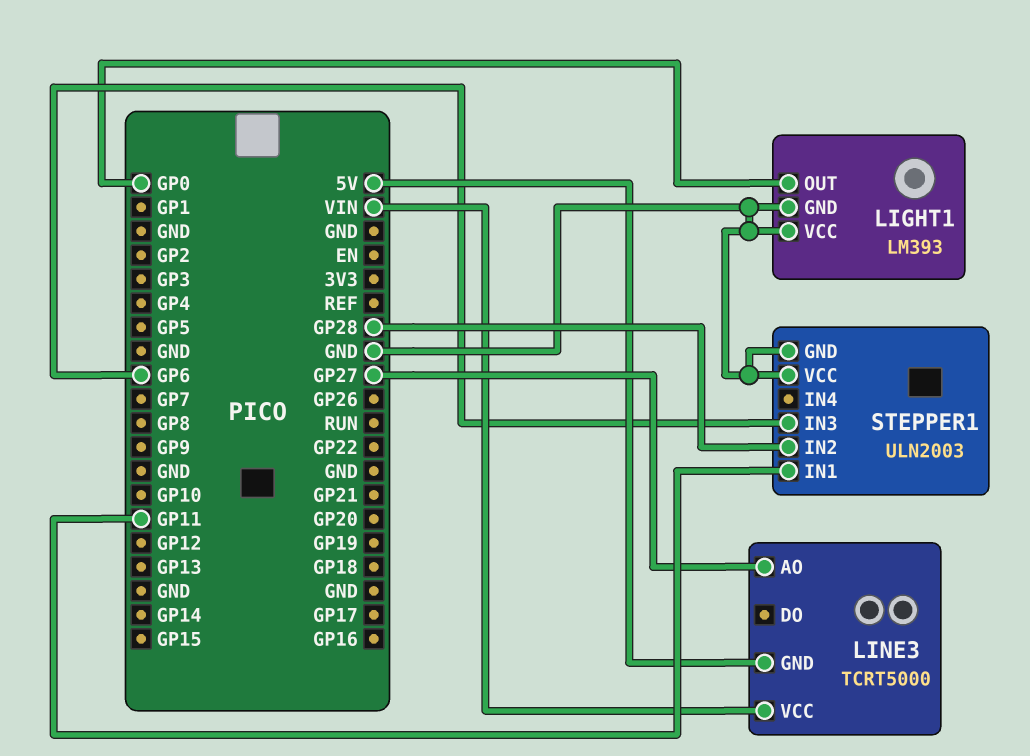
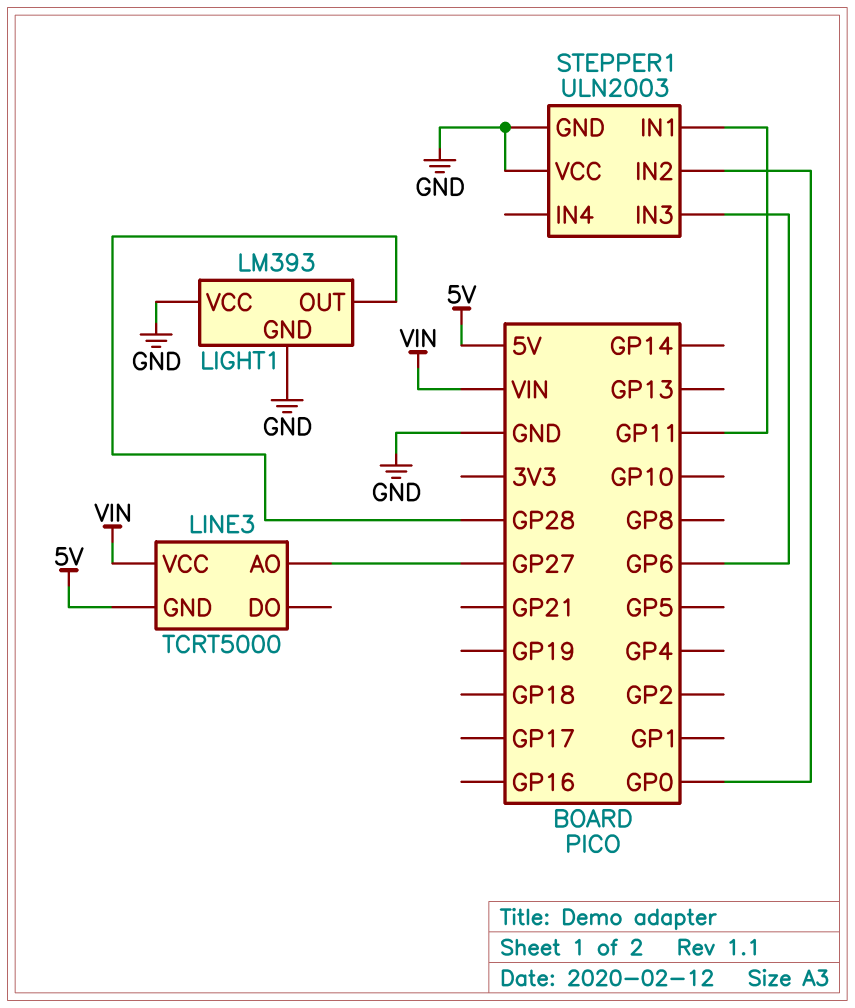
LIGHT1 pin OUT: GP0 -> GP28
STEPPER1 pin IN2: GP28 -> GP0

